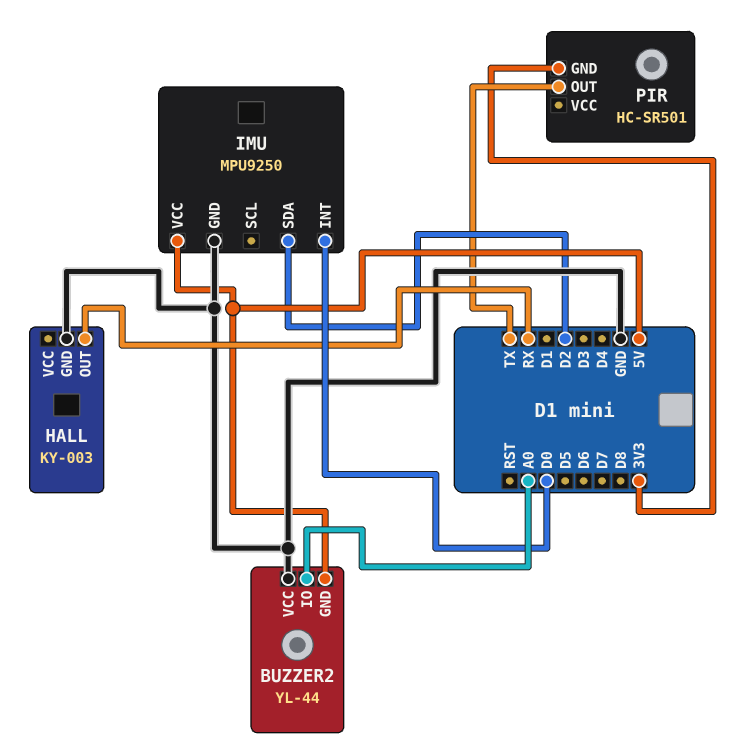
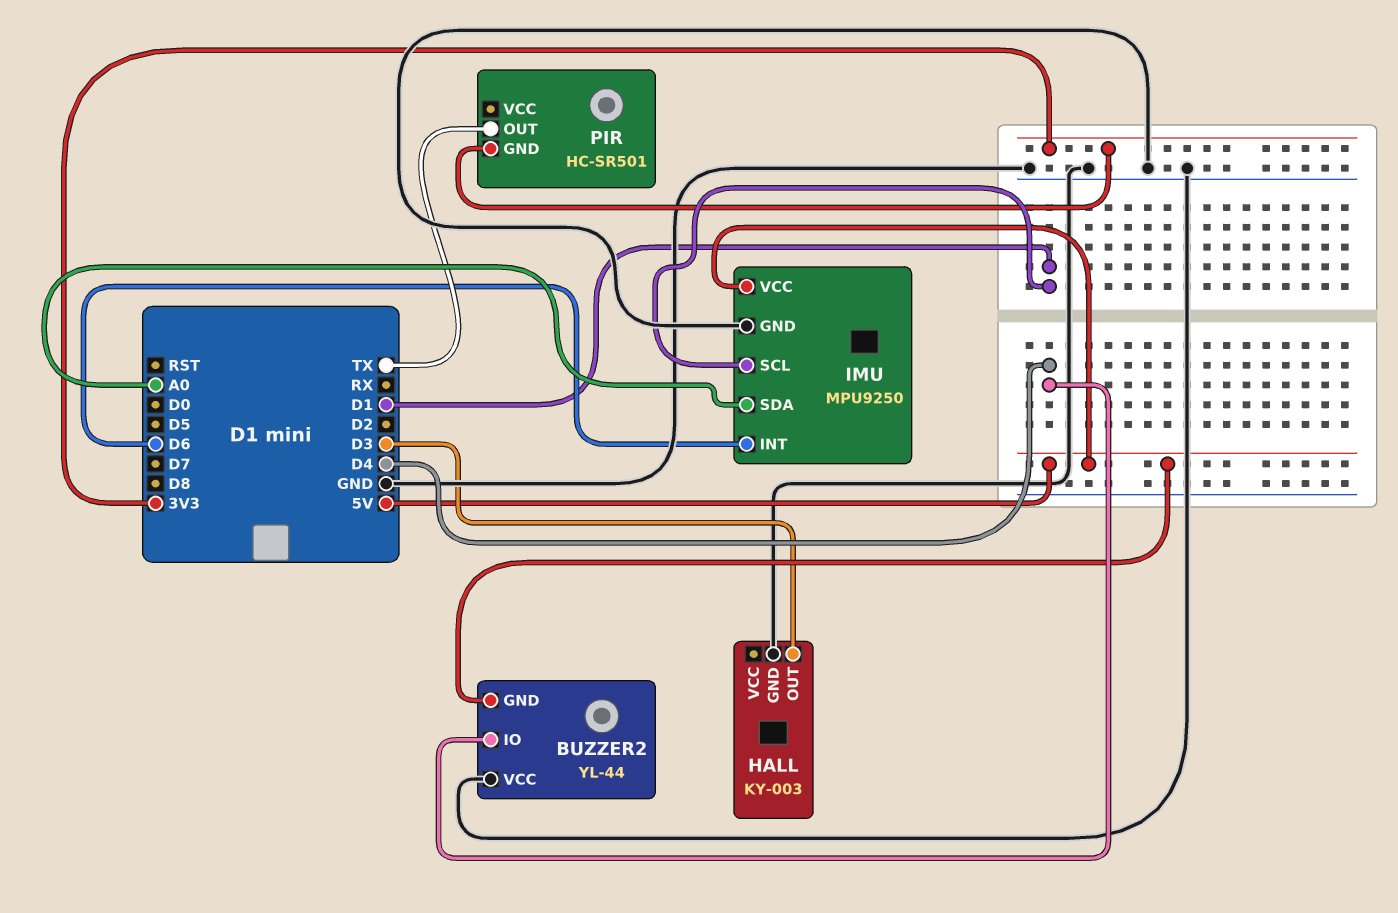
BUZZER2 pin IO: A0 -> D4
HALL pin OUT: RX -> D3
IMU pin INT: D0 -> D6
IMU pin SCL: none -> D1
IMU pin SDA: D2 -> A0

